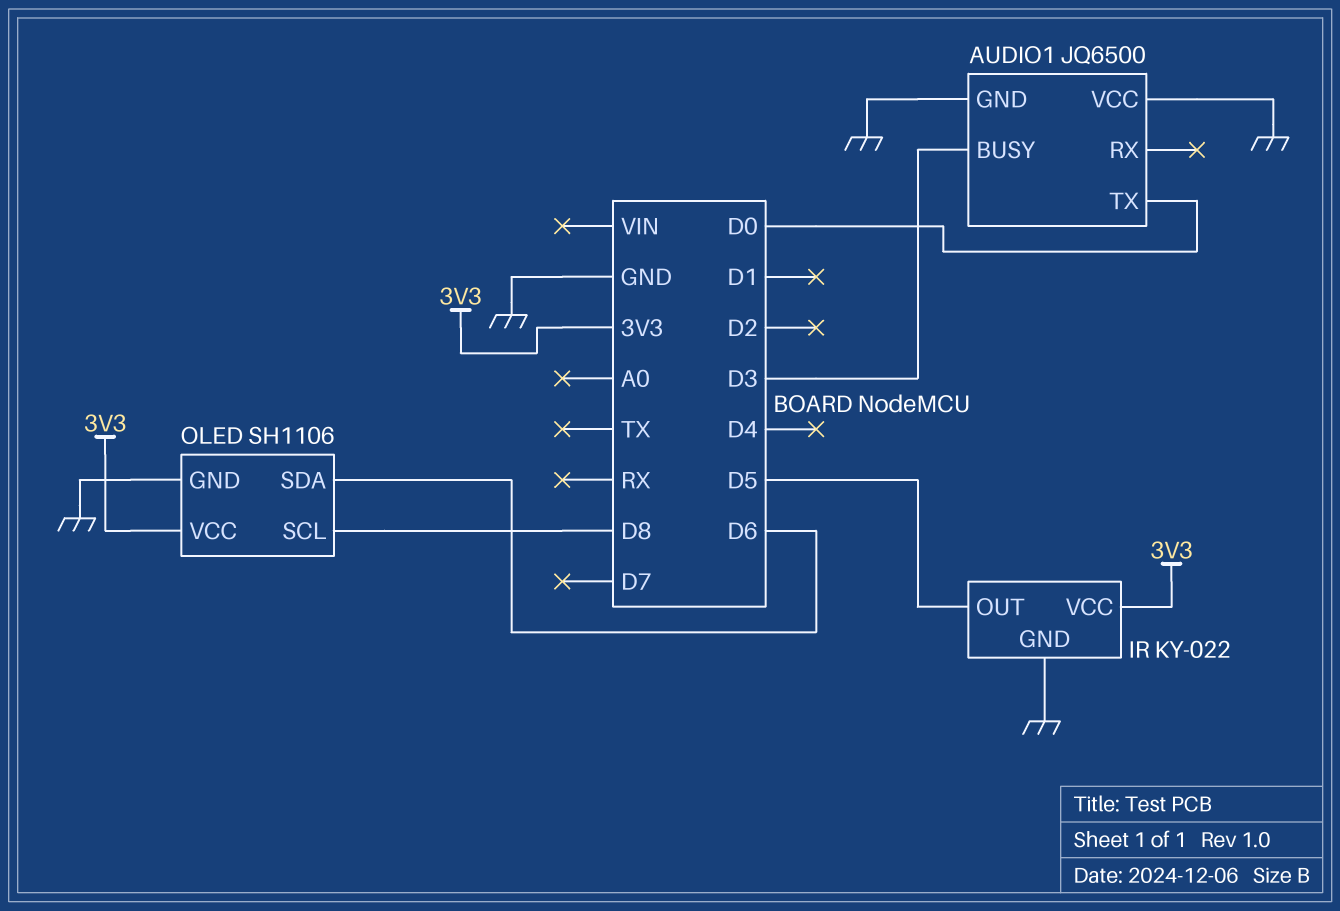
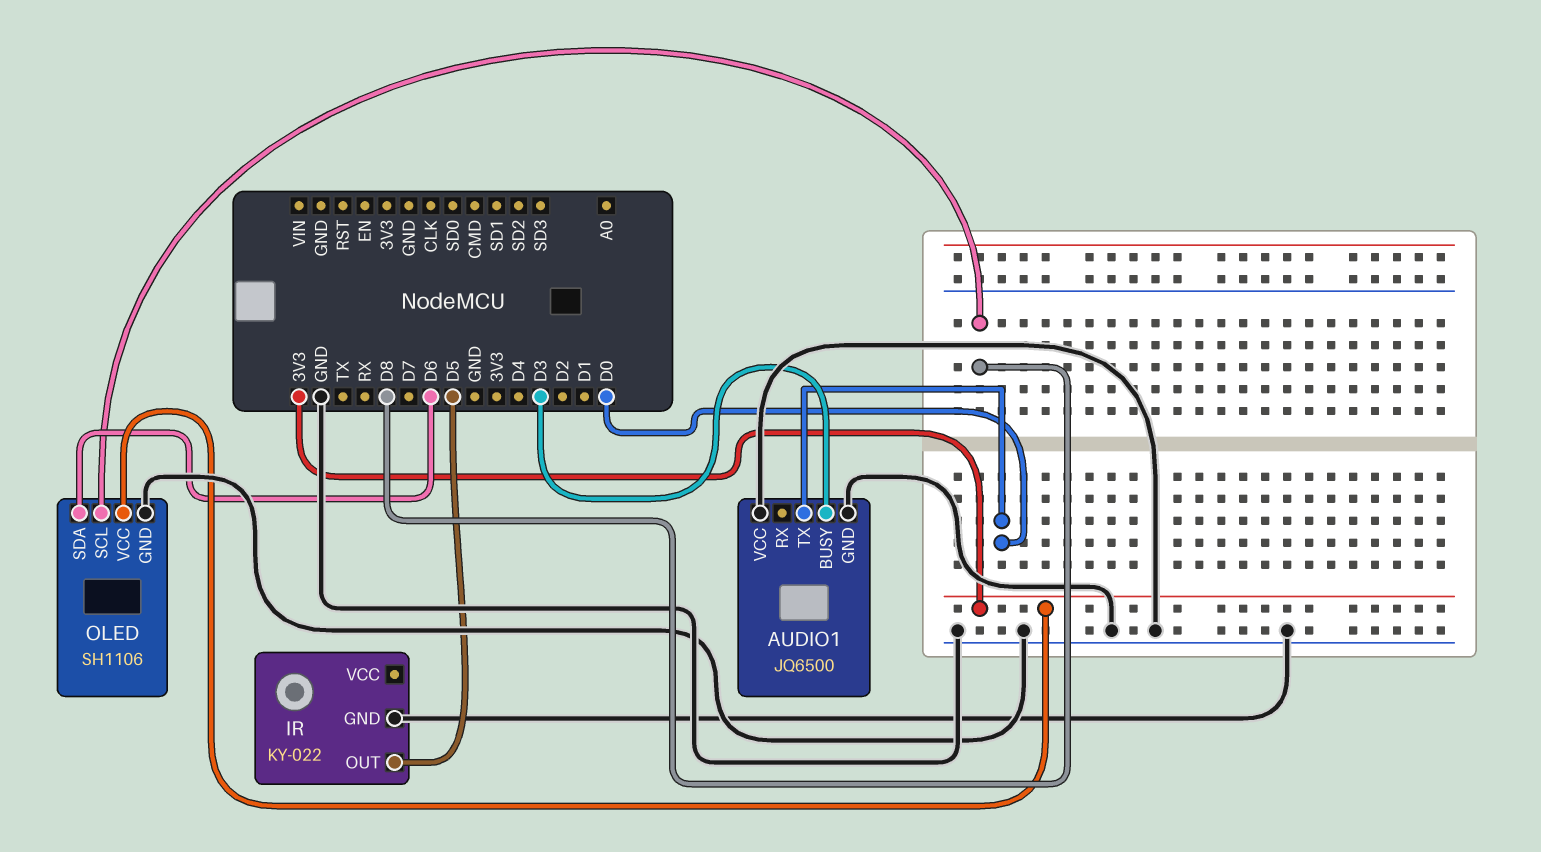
IR pin VCC: 3V3 -> none

